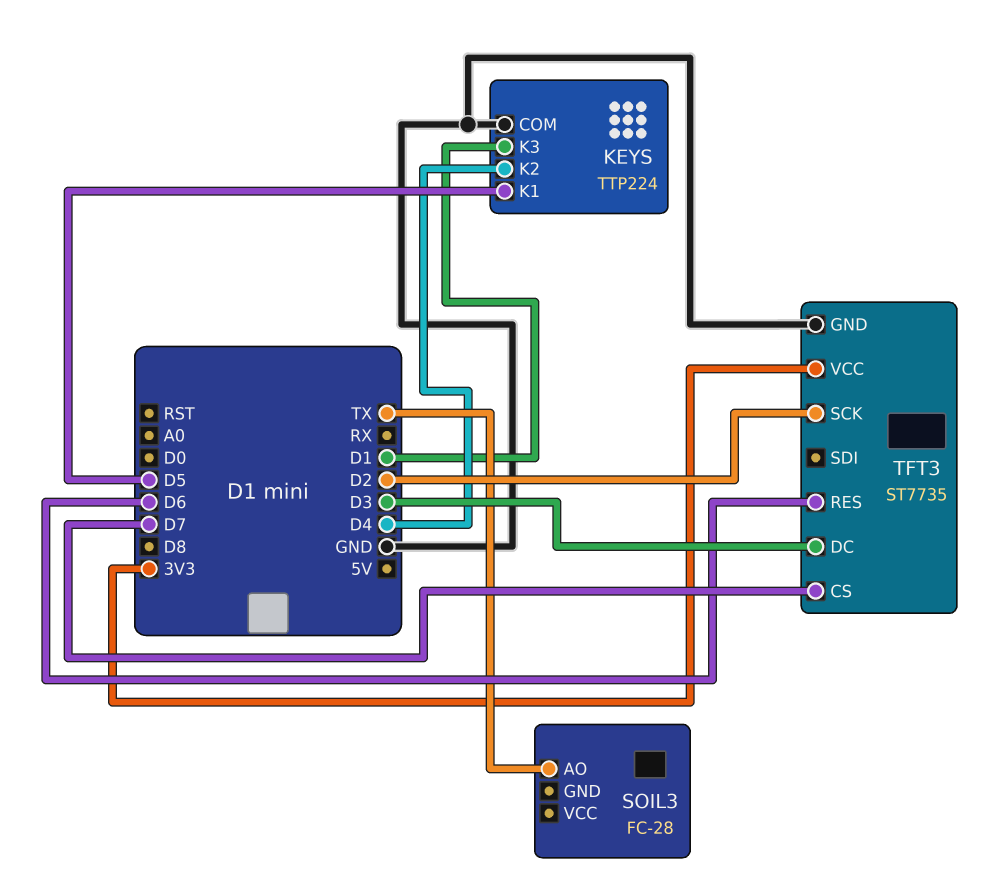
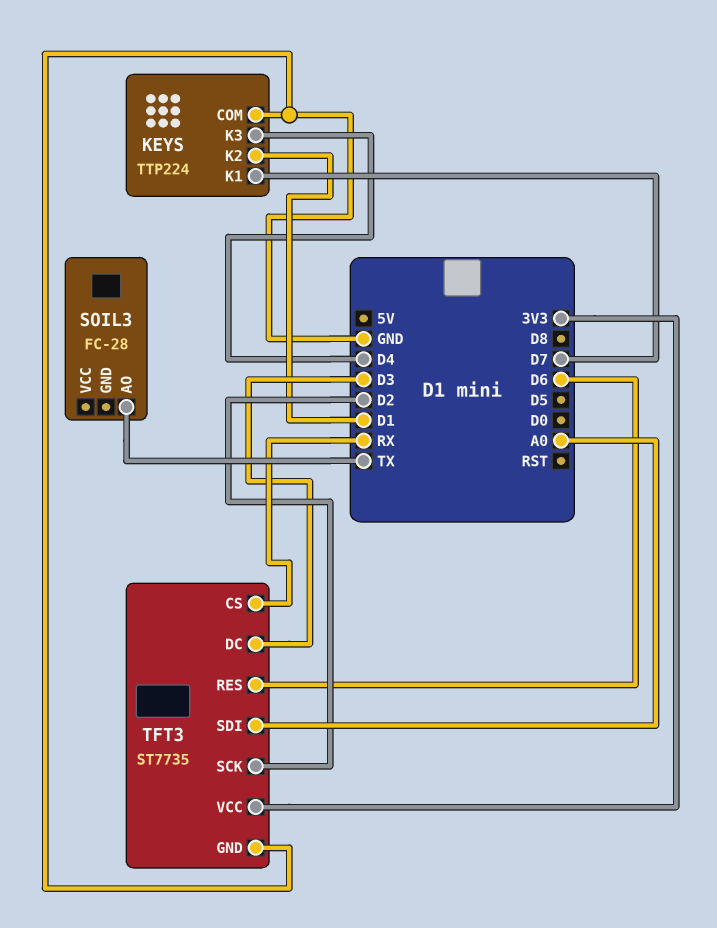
KEYS pin K1: D5 -> D7
KEYS pin K2: D4 -> D1
KEYS pin K3: D1 -> D4
TFT3 pin CS: D7 -> RX
TFT3 pin SDI: none -> A0

